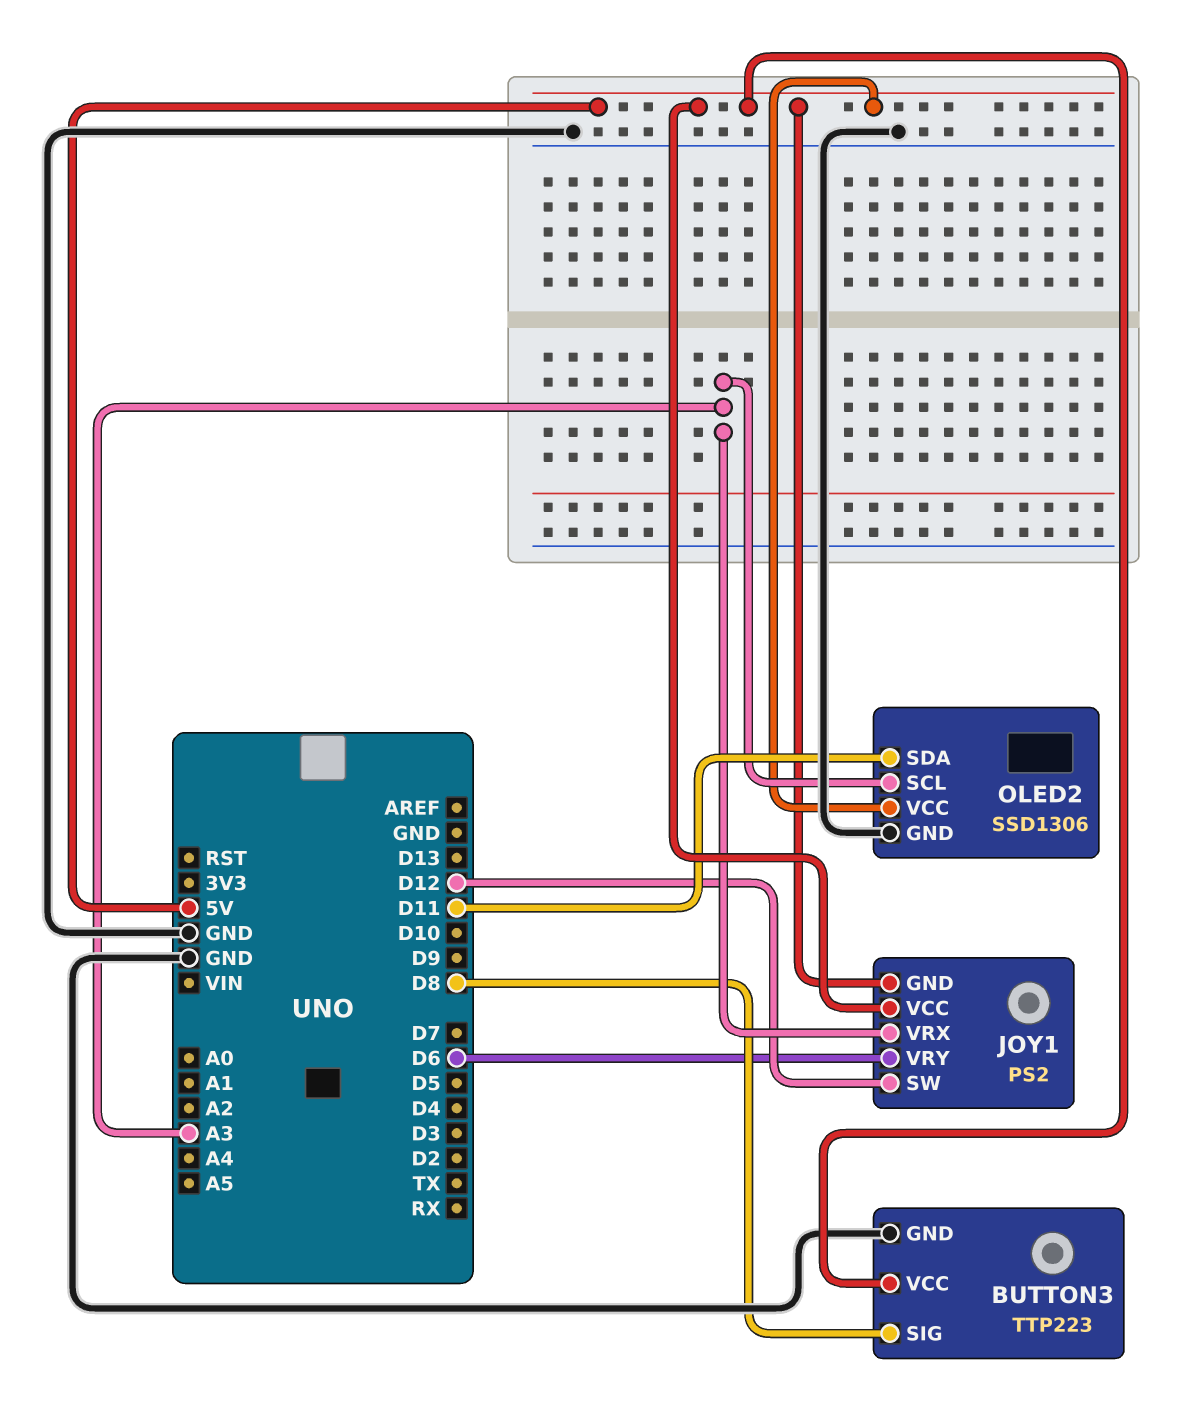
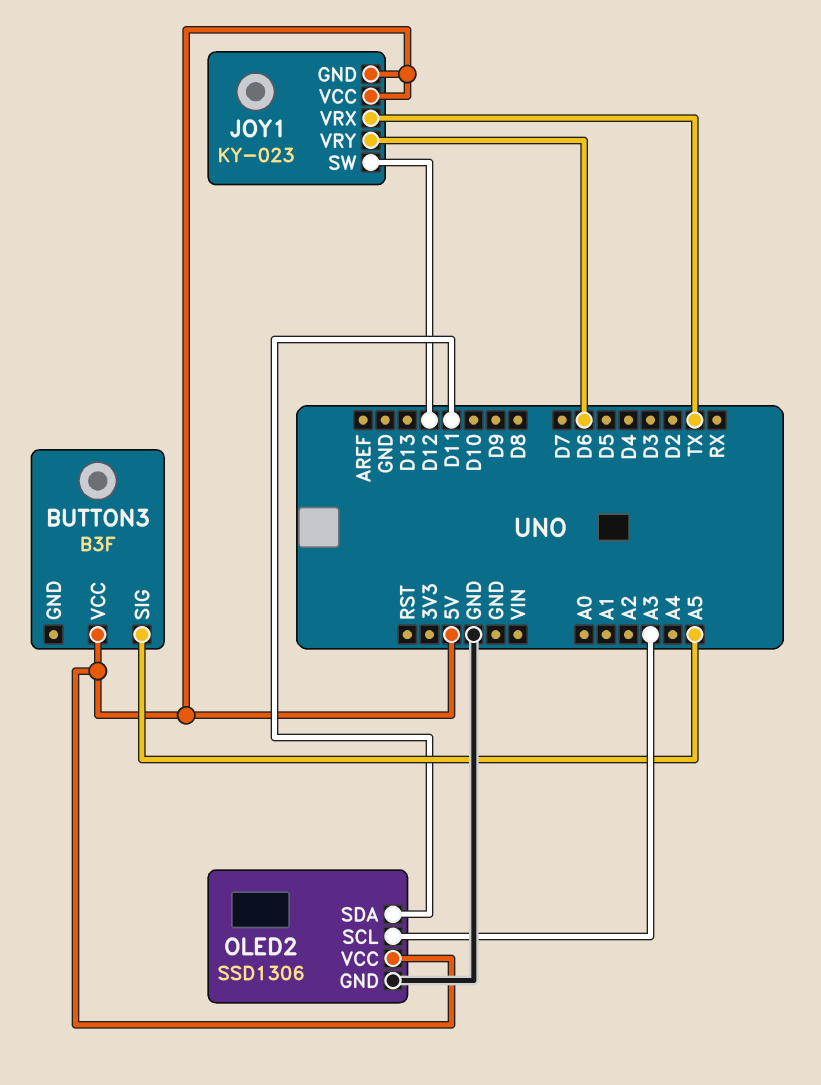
BUTTON3: TTP223 -> B3F
BUTTON3 pin GND: GND -> none
BUTTON3 pin SIG: D8 -> A5
JOY1: PS2 -> KY-023
JOY1 pin VRX: A3 -> TX

